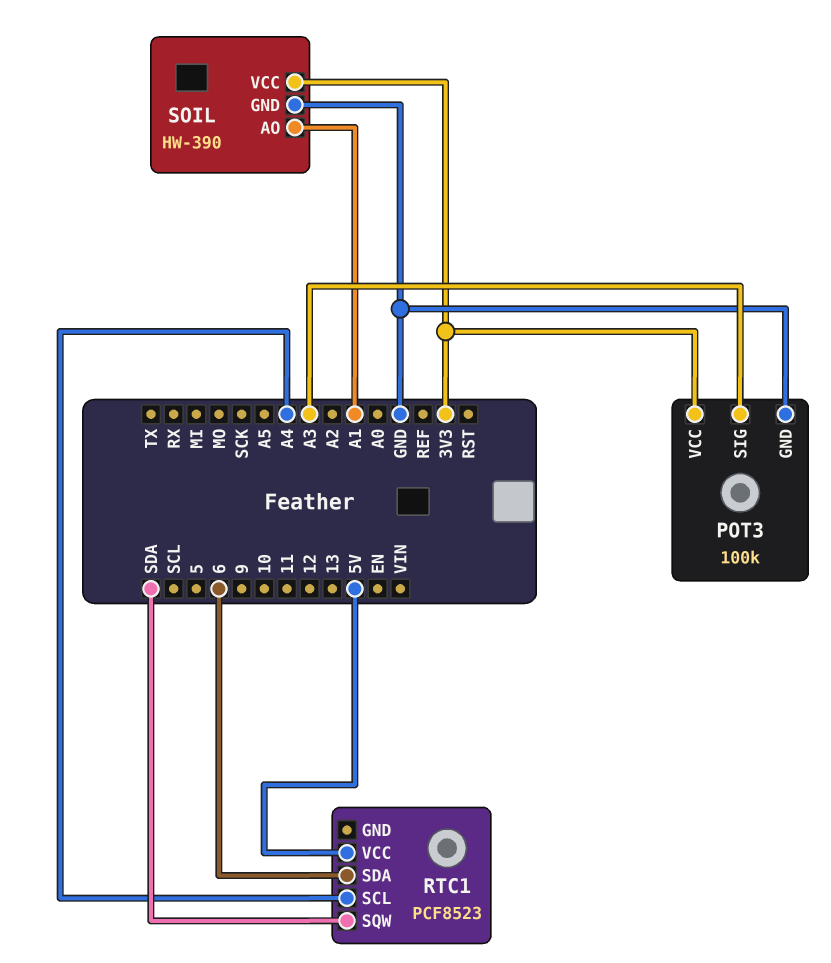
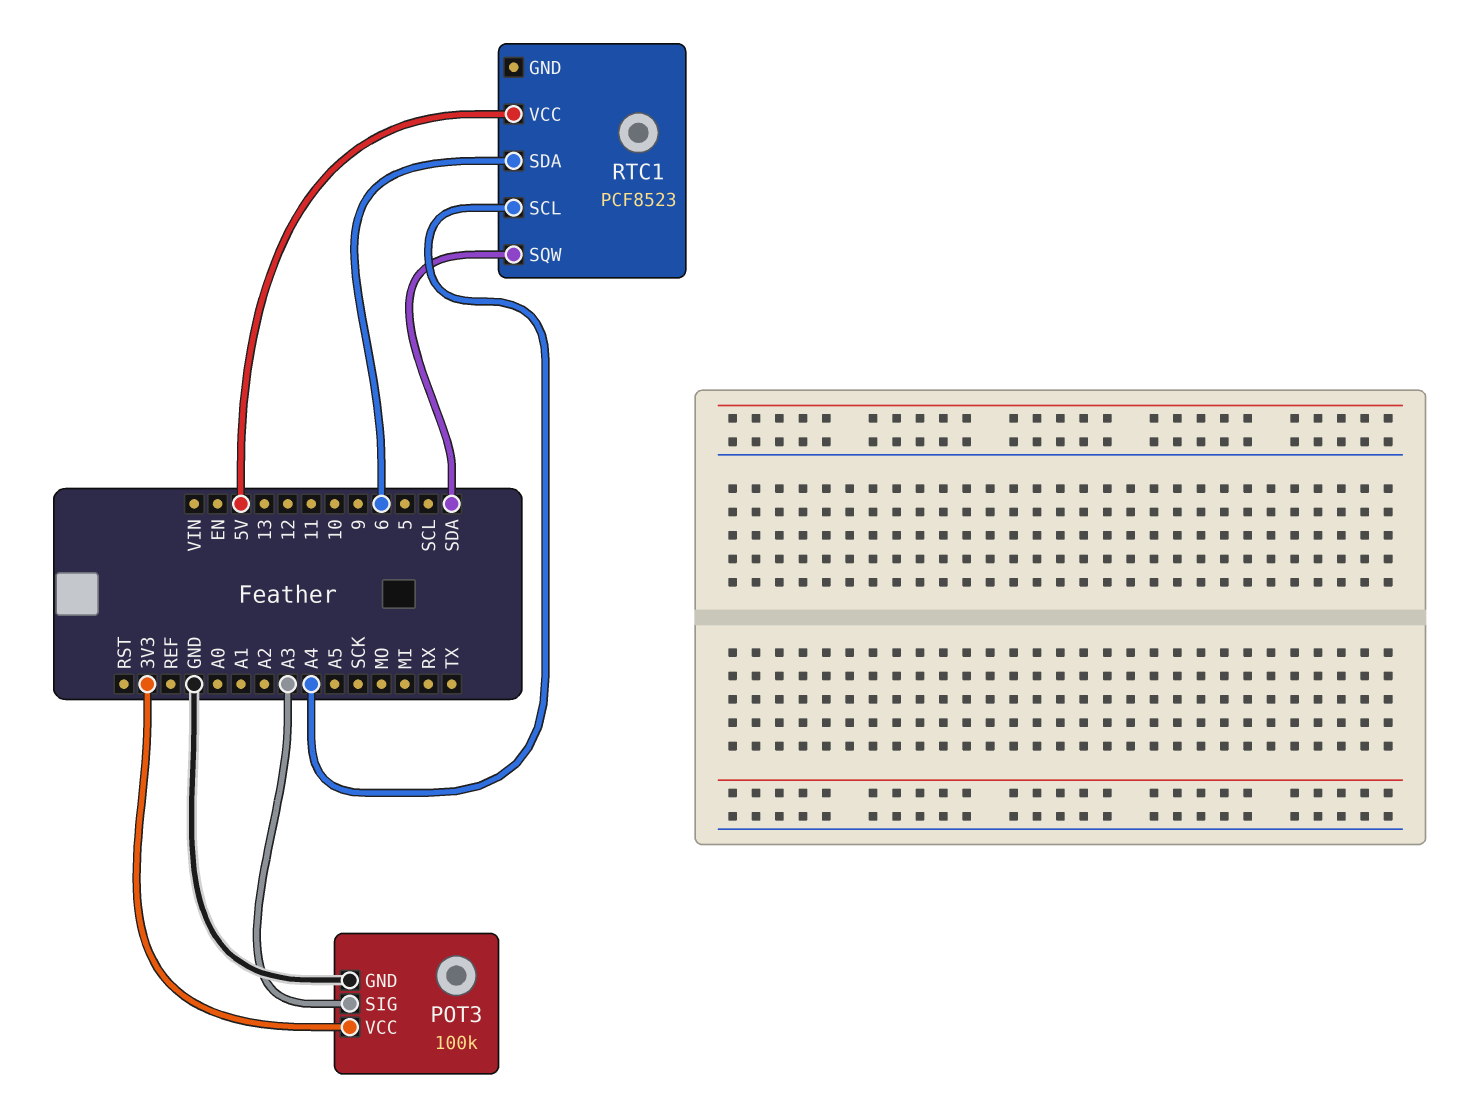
SOIL: HW-390 -> none
SOIL pin AO: A1 -> none
SOIL pin GND: GND -> none
SOIL pin VCC: 3V3 -> none

